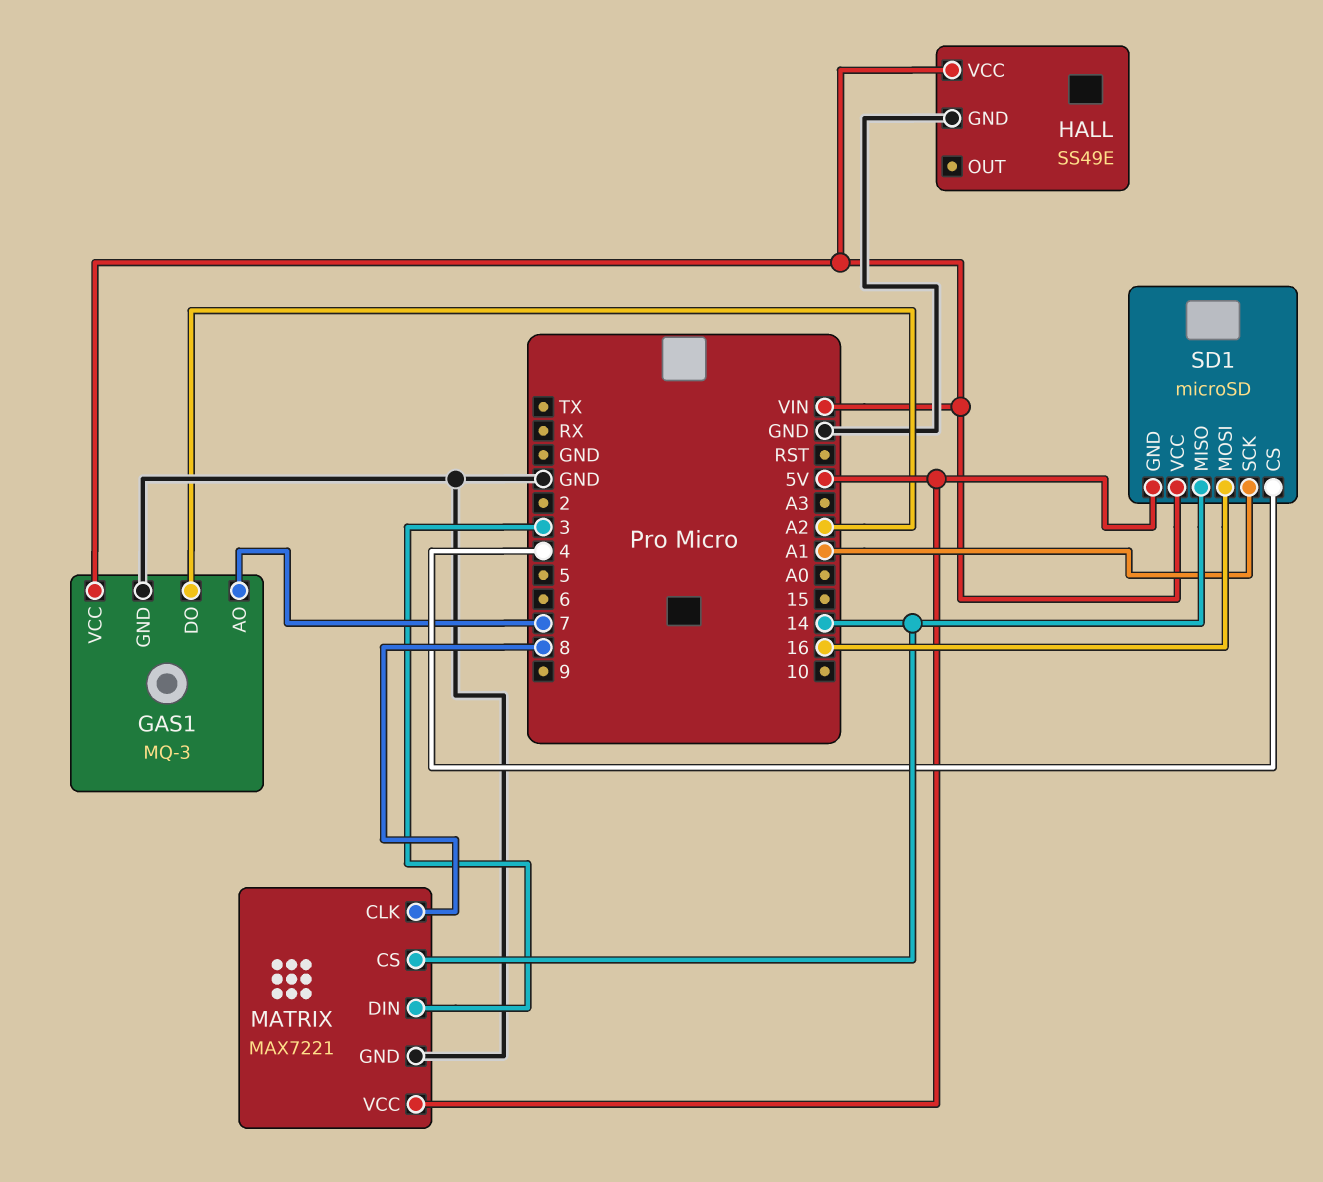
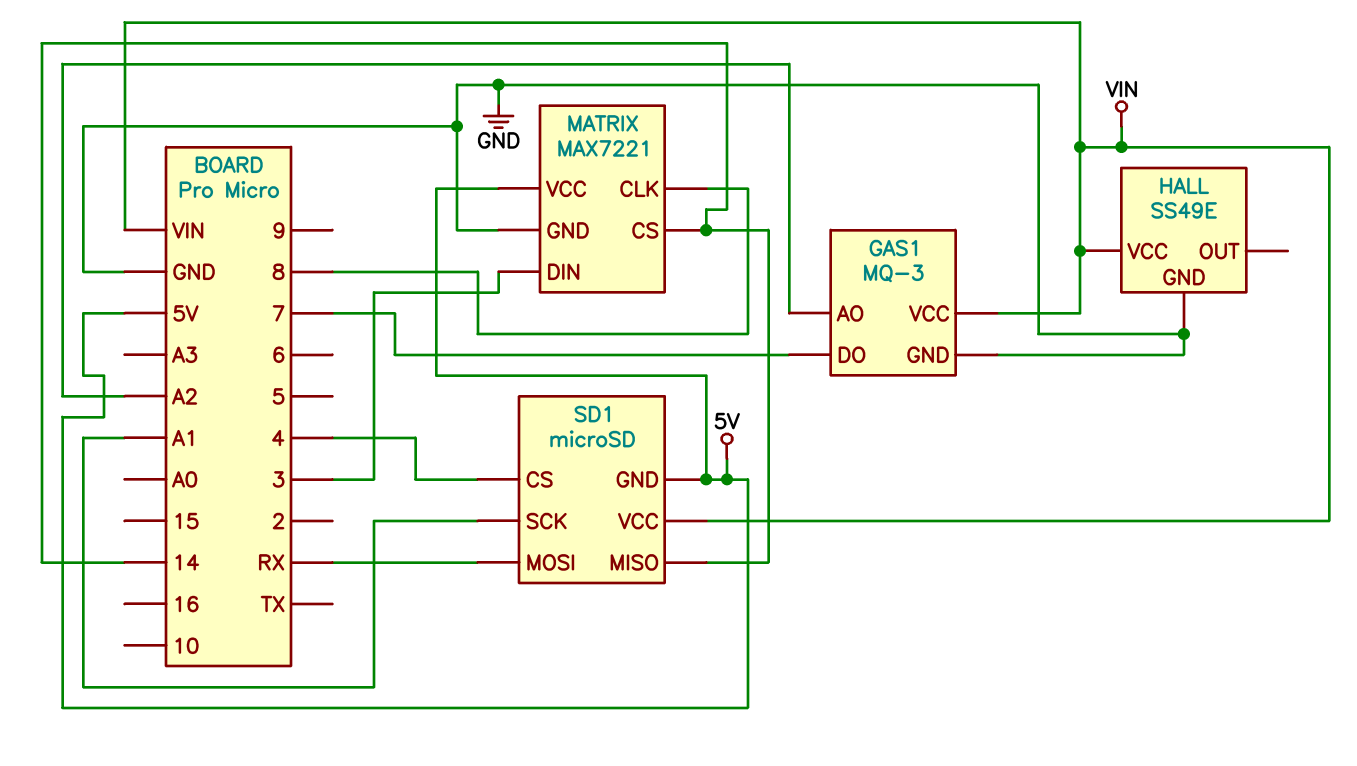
GAS1 pin AO: 7 -> A2
GAS1 pin DO: A2 -> 7
SD1 pin MOSI: 16 -> RX

